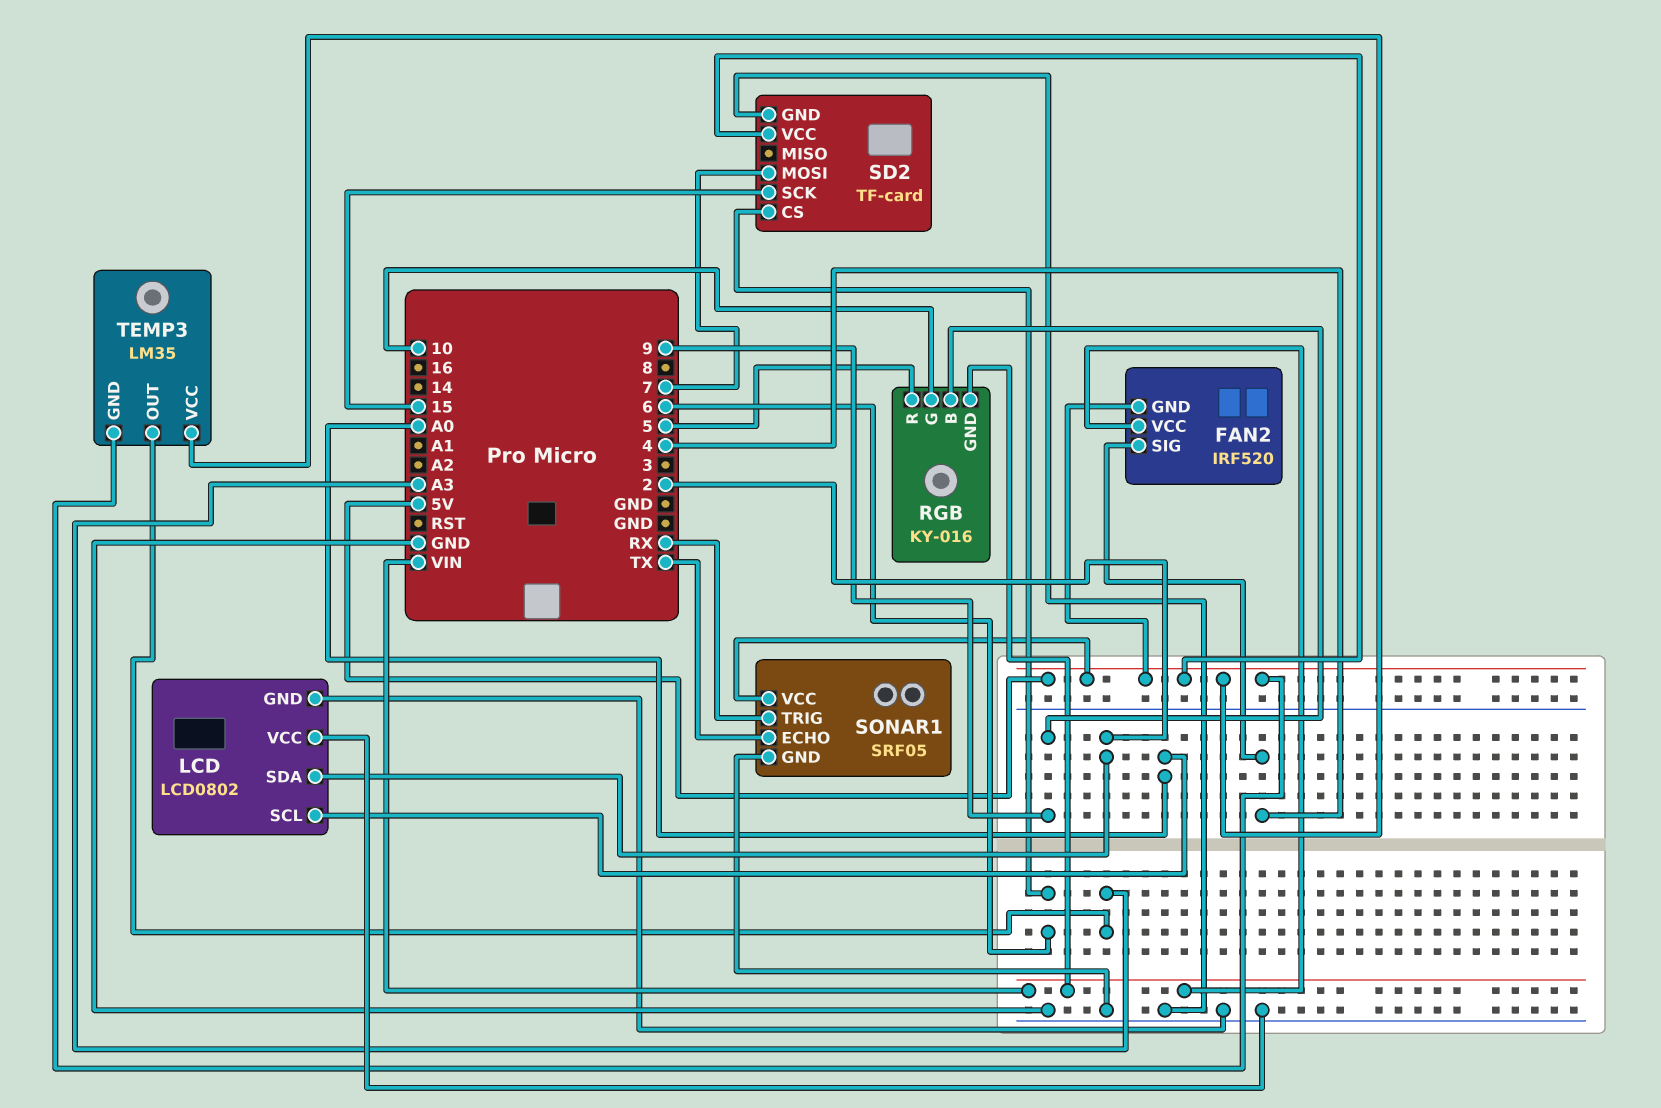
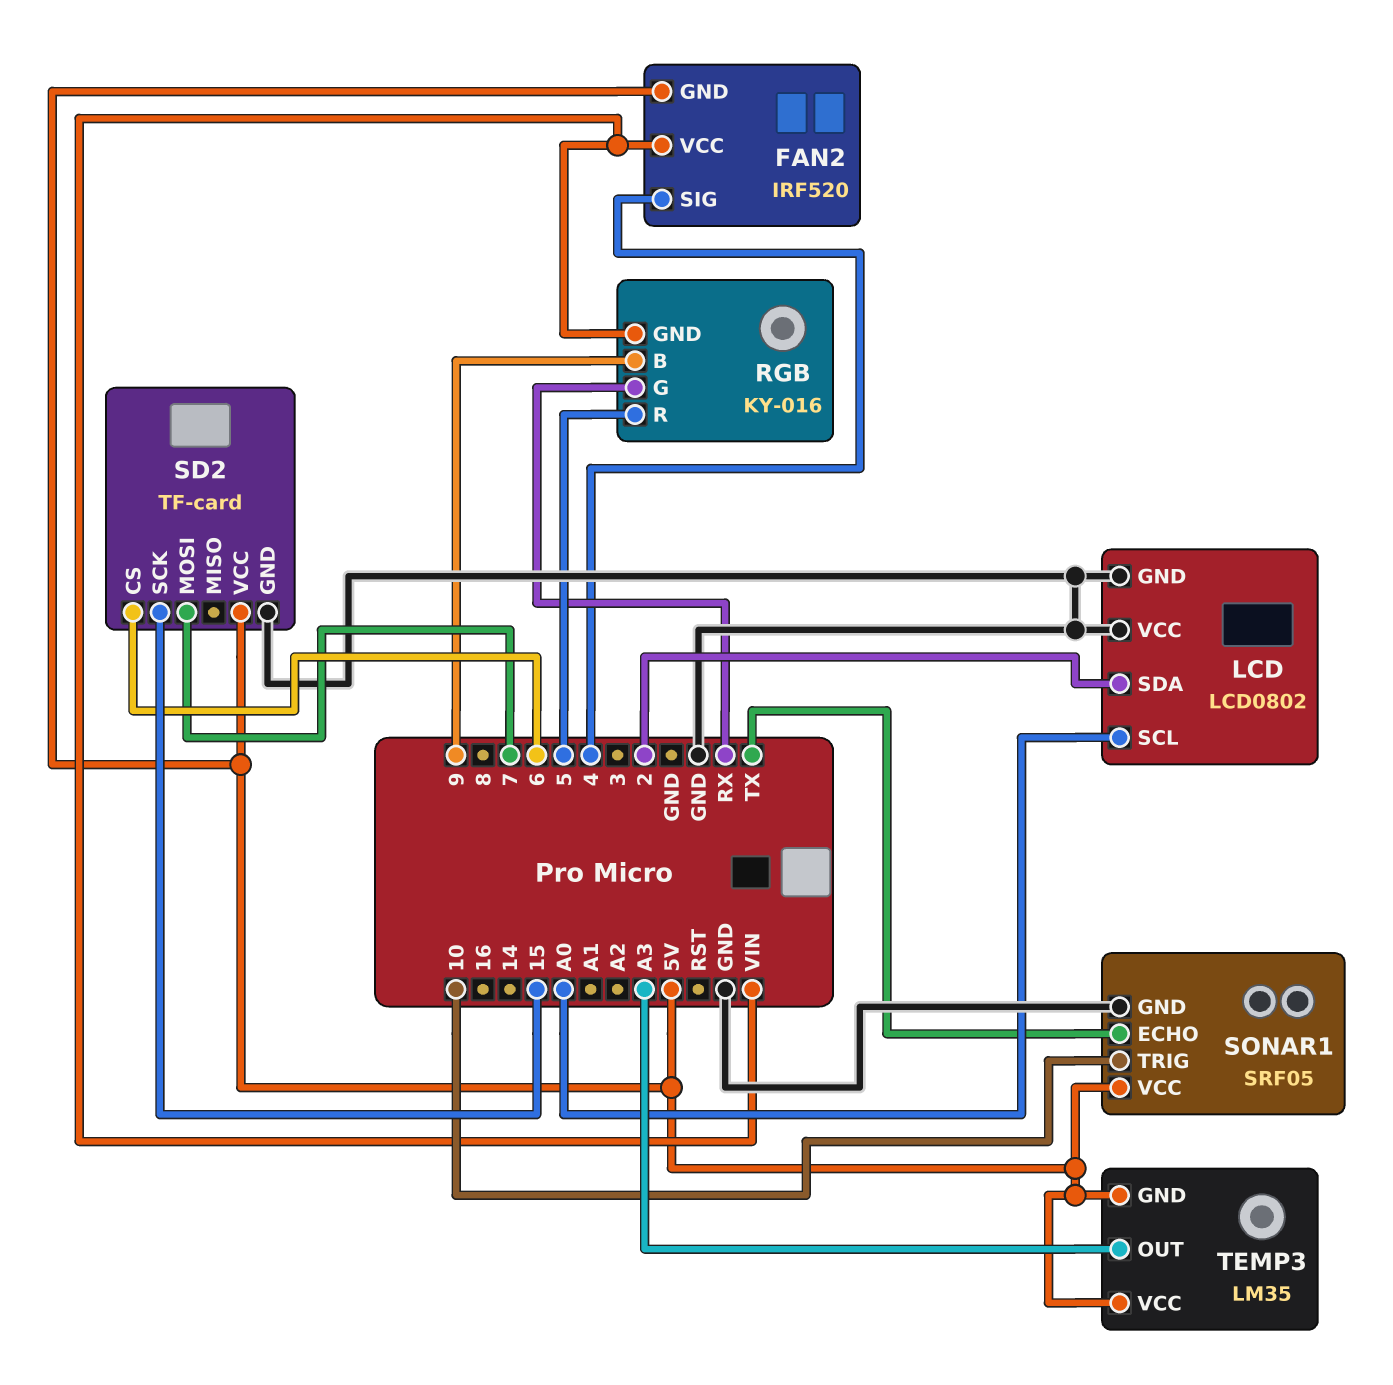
RGB pin G: 10 -> RX
SONAR1 pin TRIG: RX -> 10

